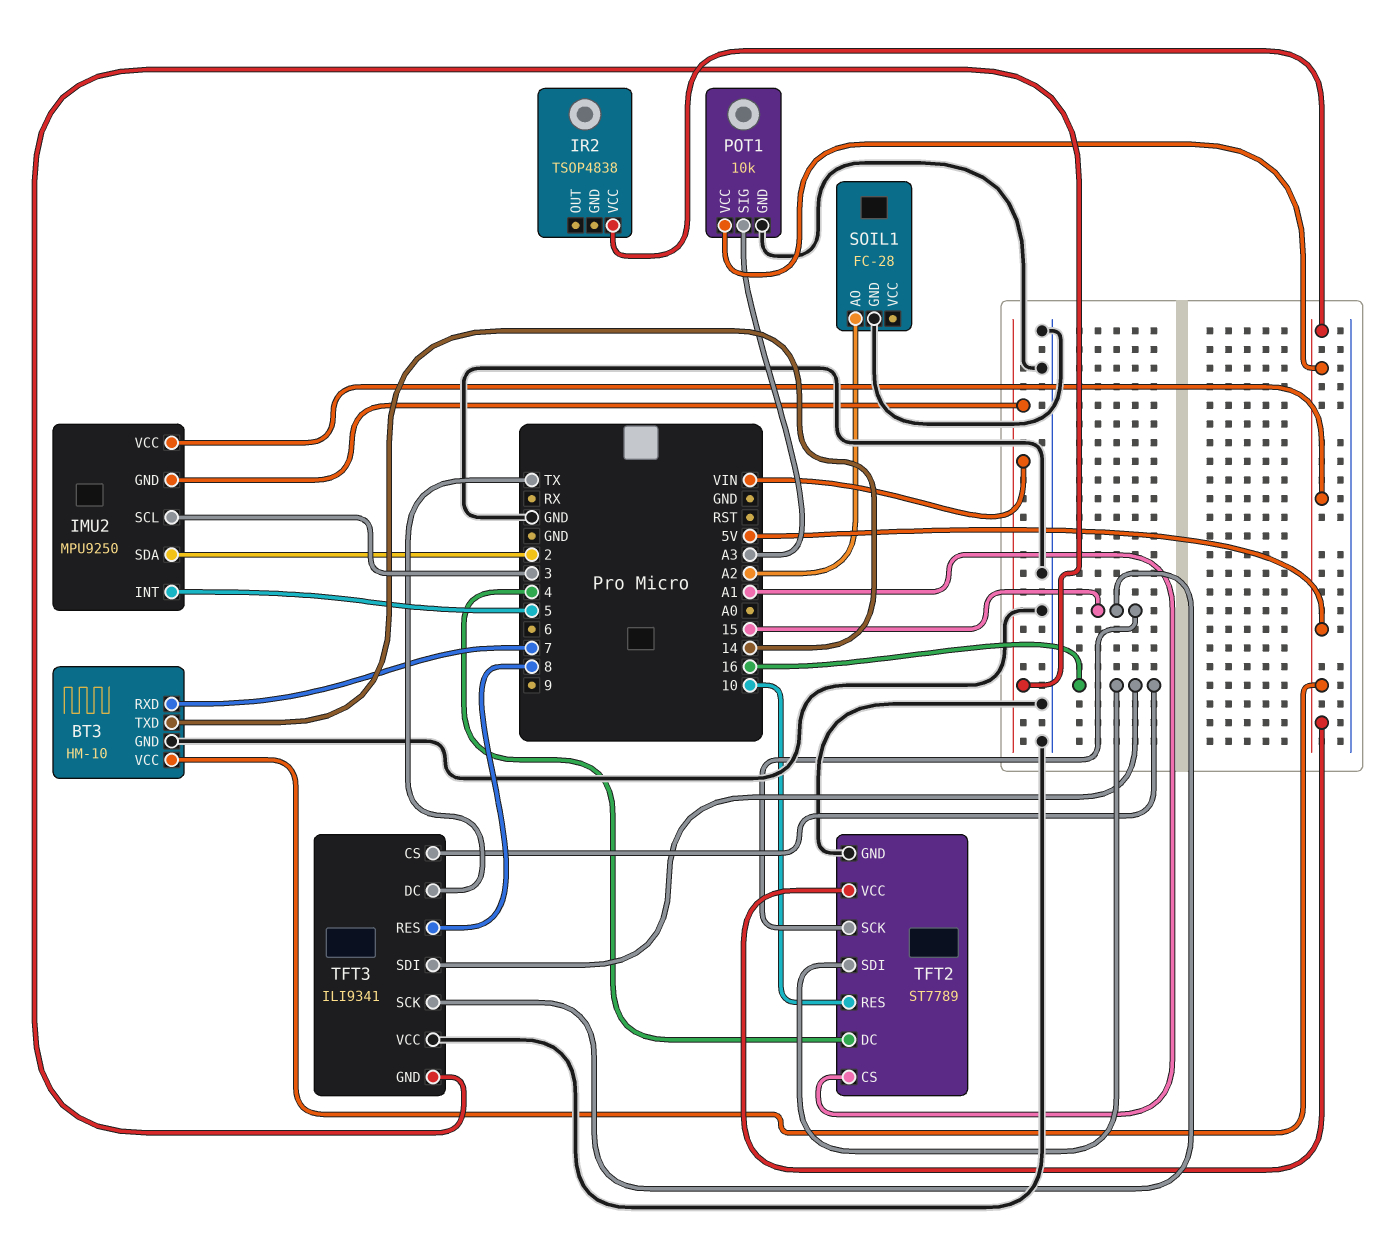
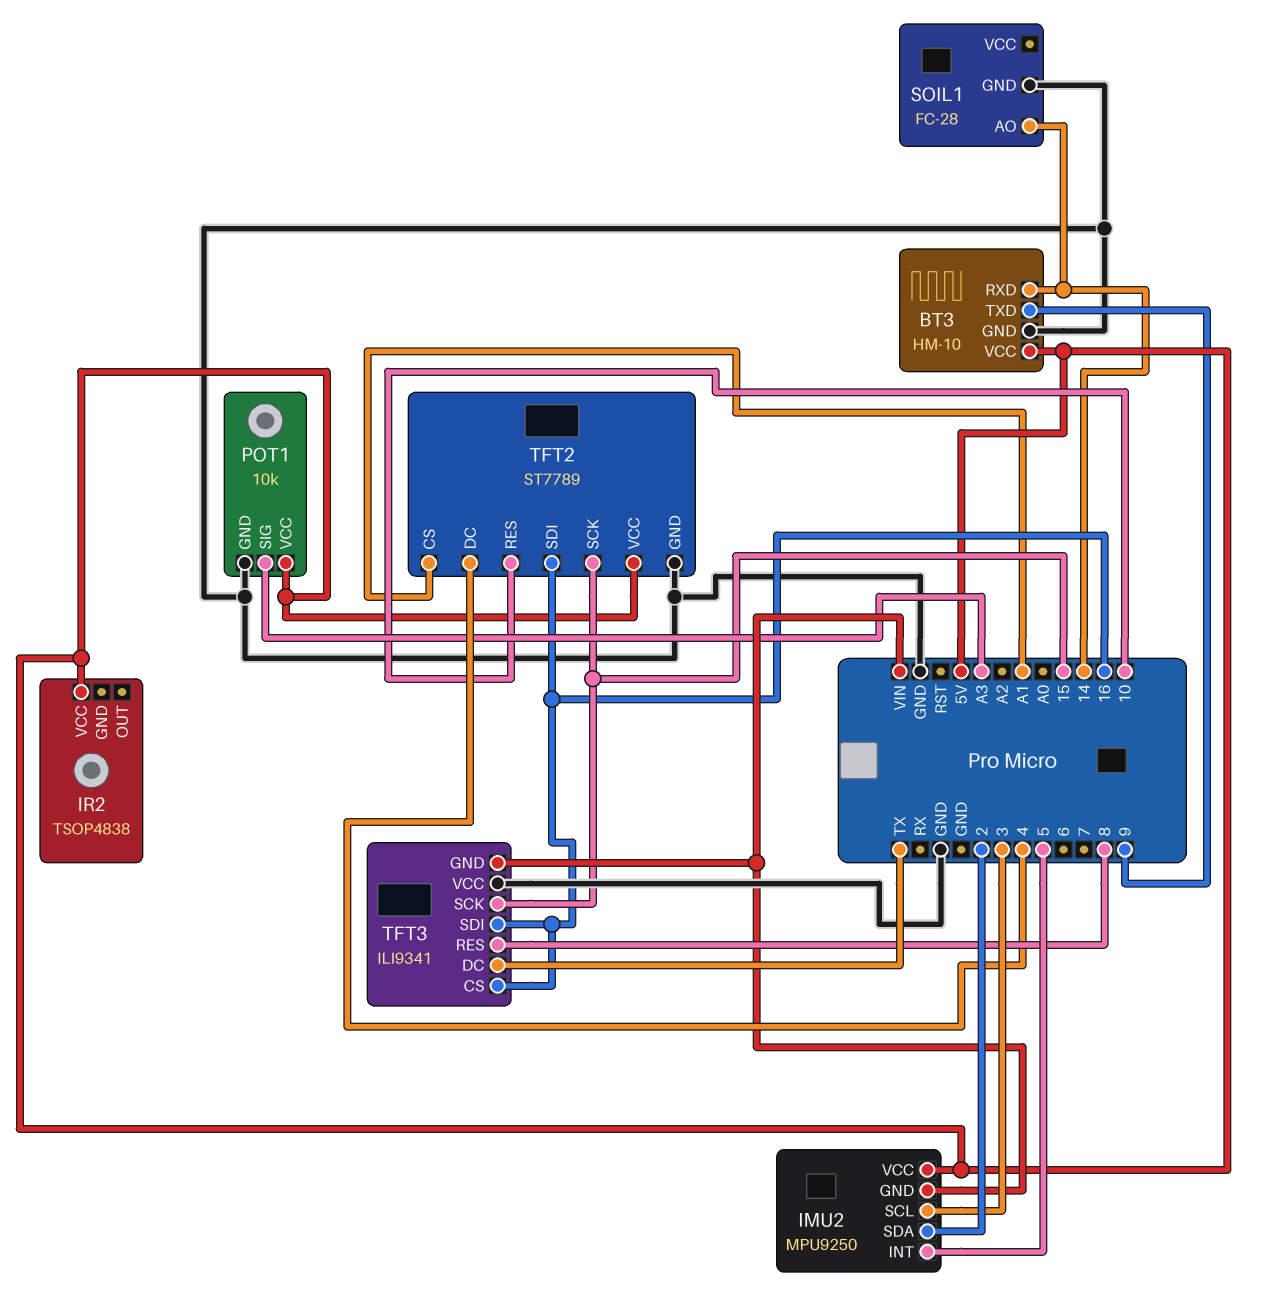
BT3 pin RXD: 7 -> 14
BT3 pin TXD: 14 -> 9
SOIL1 pin AO: A2 -> 14

